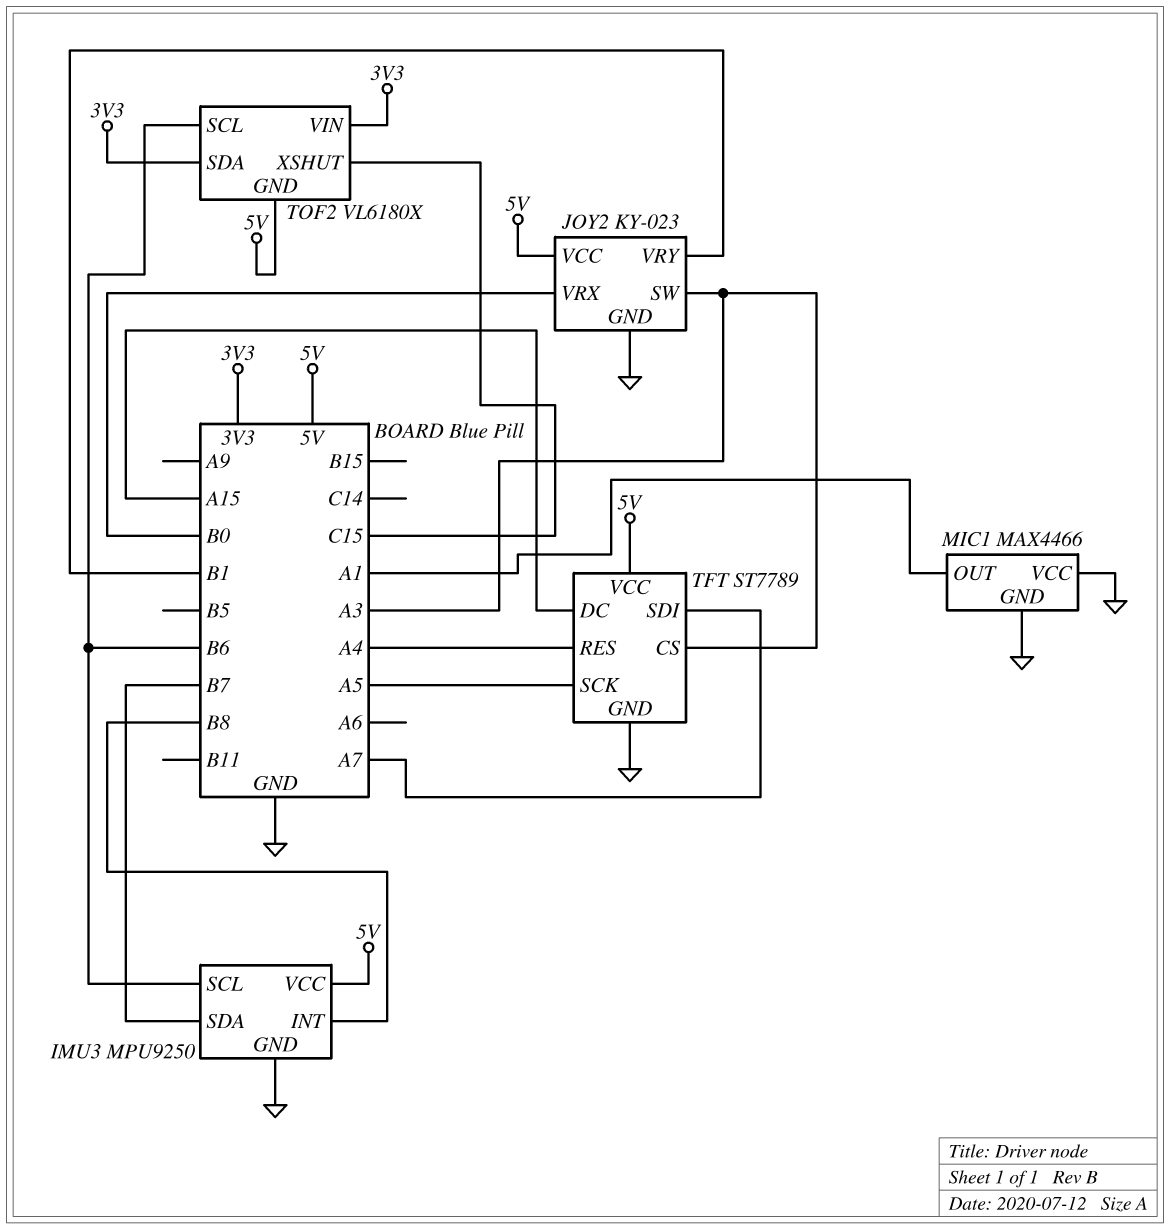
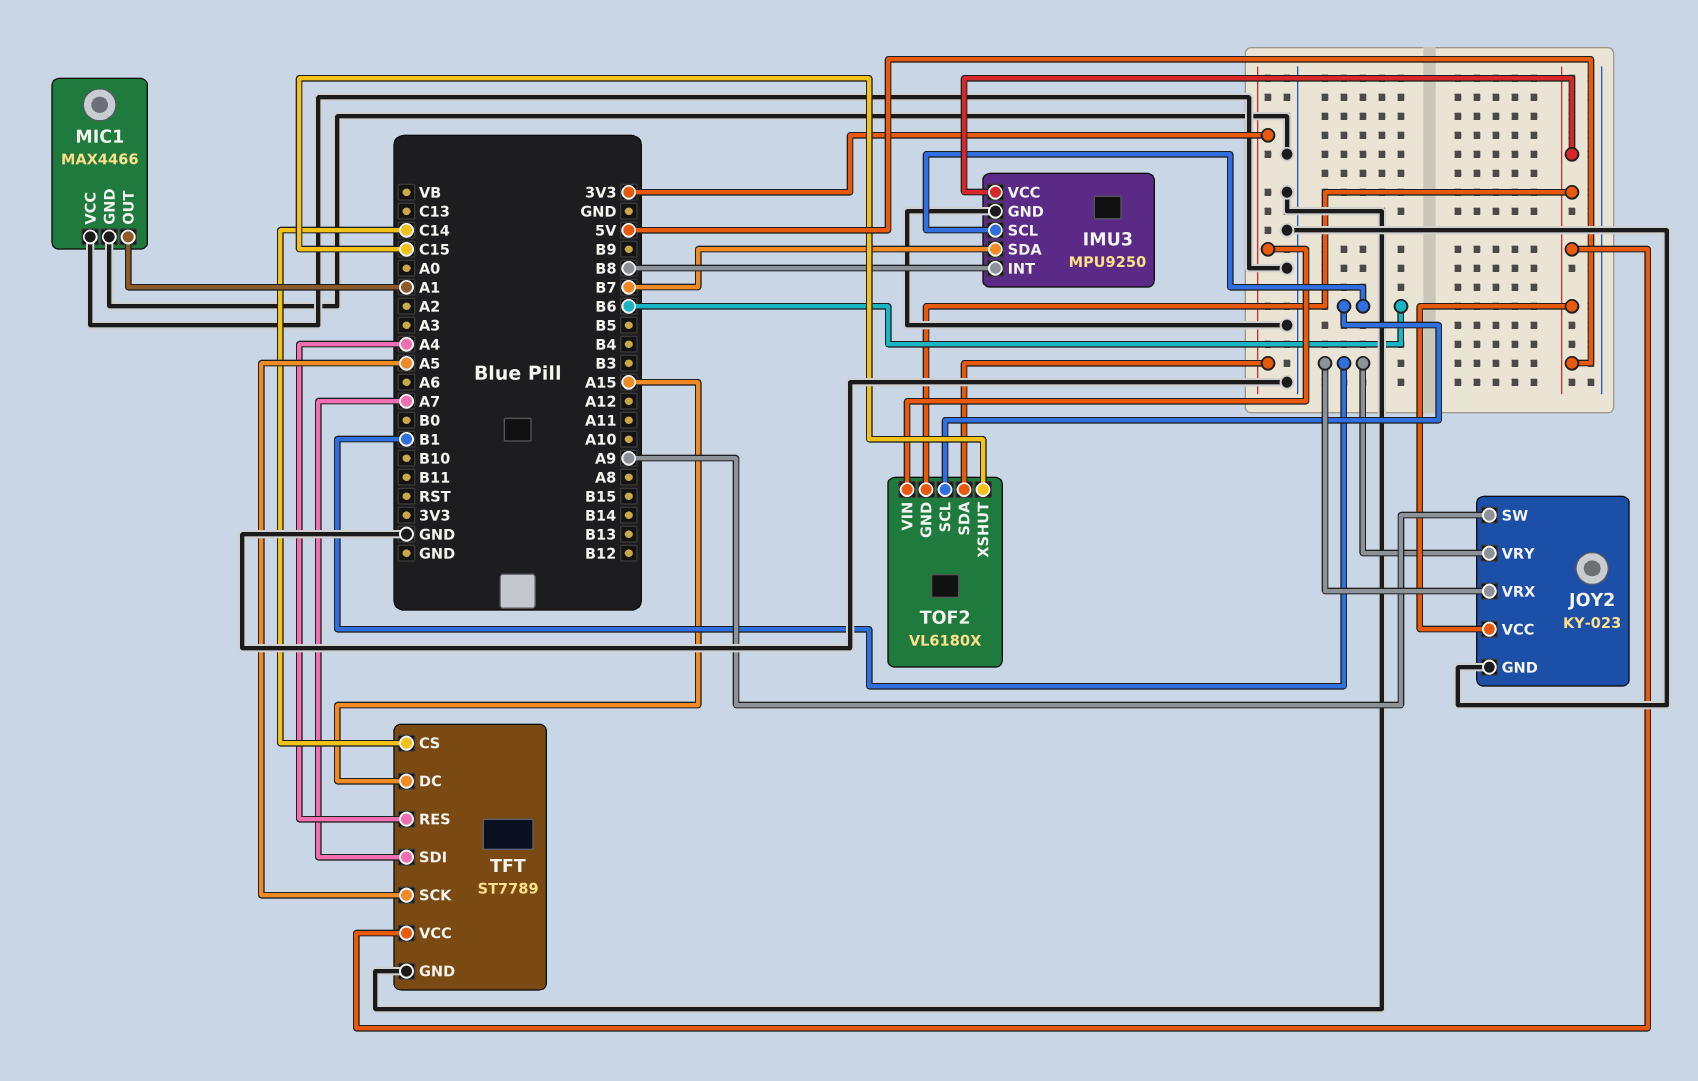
JOY2 pin SW: A3 -> A9
JOY2 pin VRX: B0 -> B1
TFT pin CS: A3 -> C14

